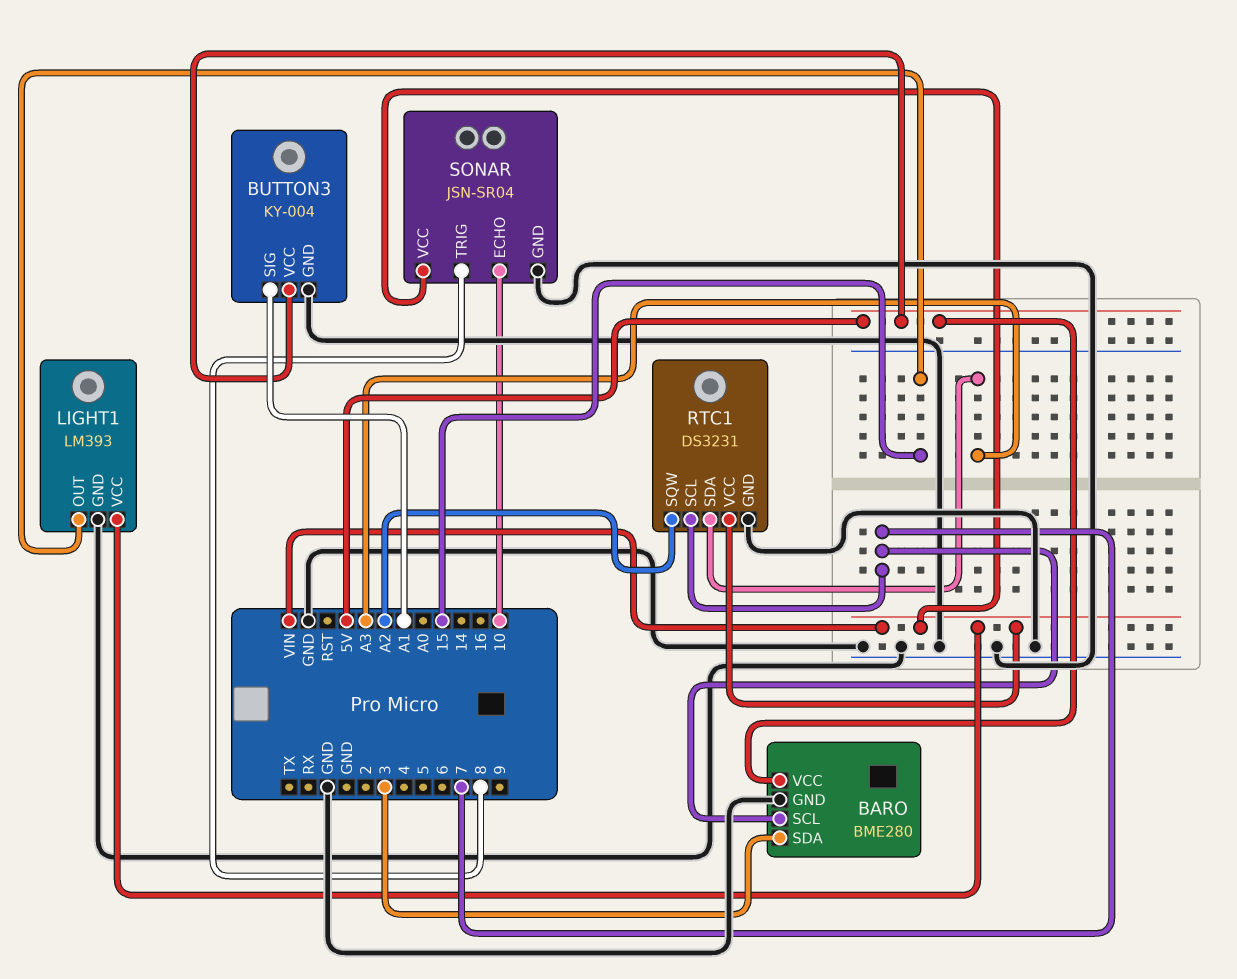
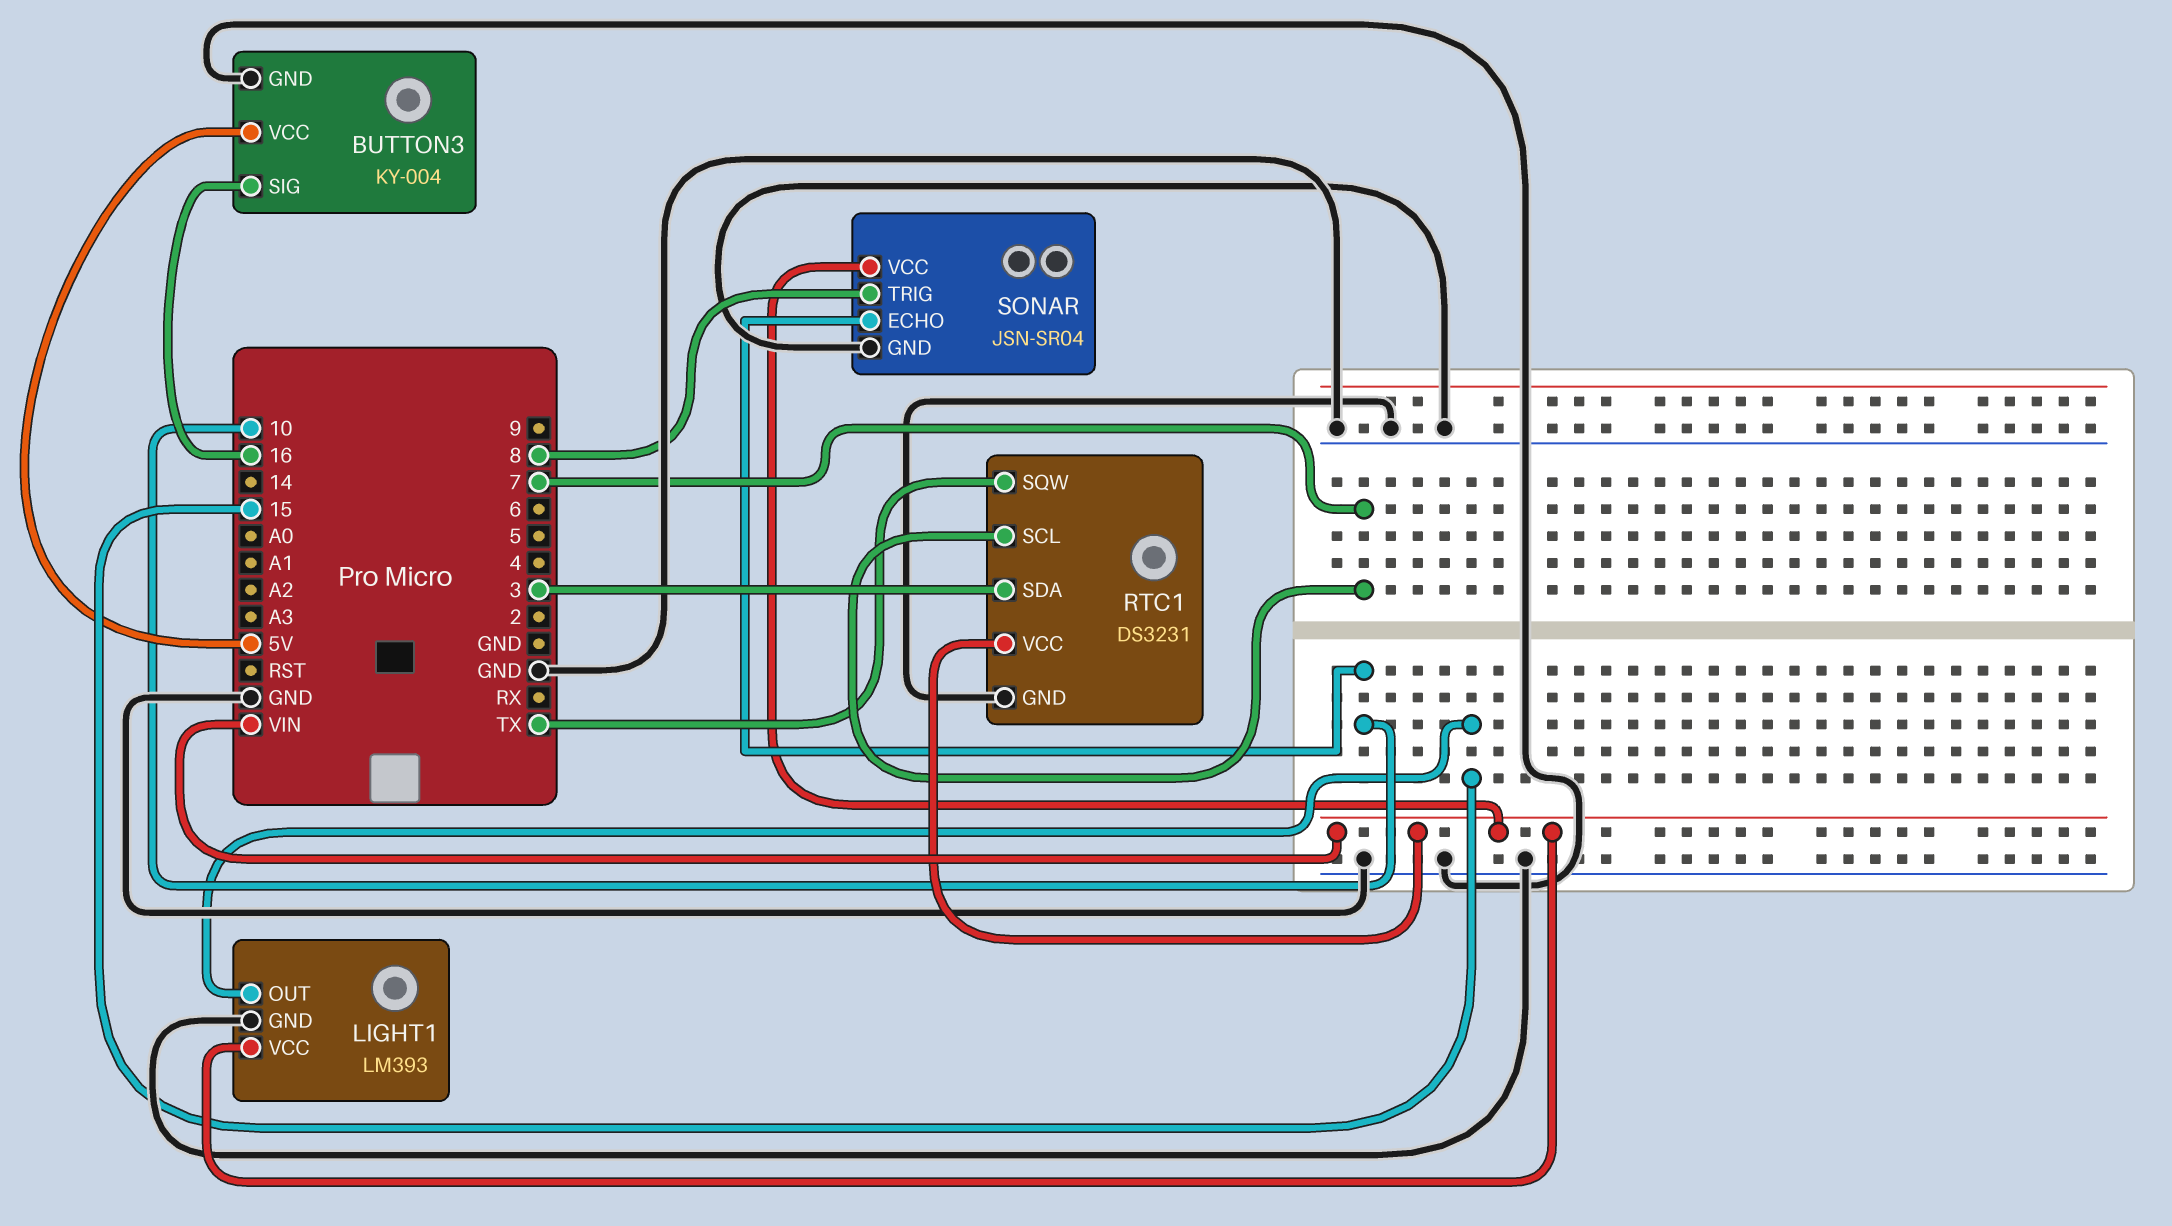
BARO: BME280 -> none
BARO pin GND: GND -> none
BARO pin SCL: 7 -> none
BARO pin SDA: 3 -> none
BARO pin VCC: 5V -> none
BUTTON3 pin SIG: A1 -> 16
RTC1 pin SDA: A3 -> 3
RTC1 pin SQW: A2 -> TX

